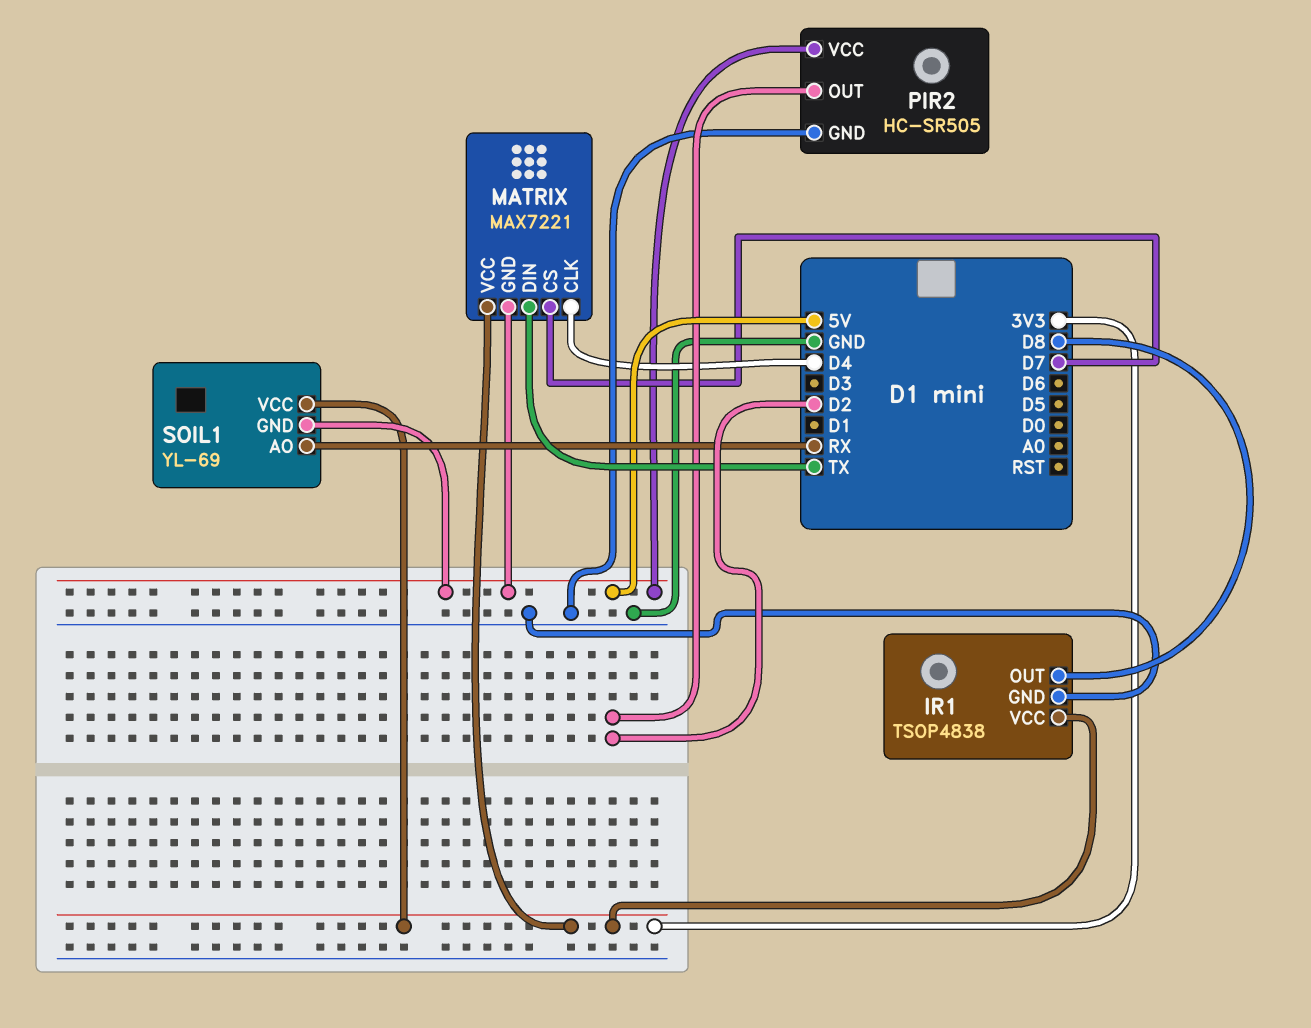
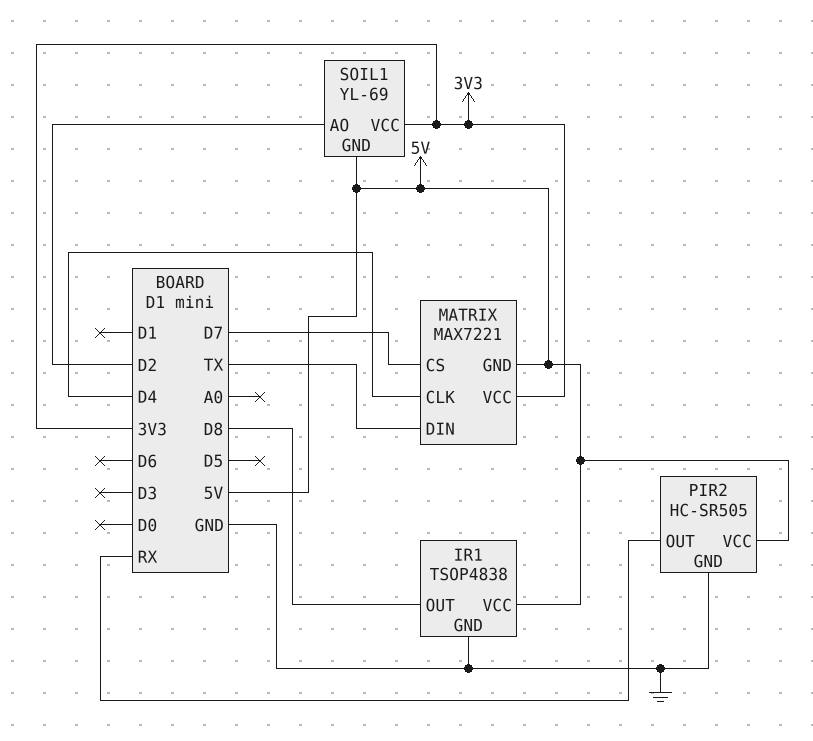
IR1 pin VCC: 3V3 -> 5V
PIR2 pin OUT: D2 -> RX
SOIL1 pin AO: RX -> D2

